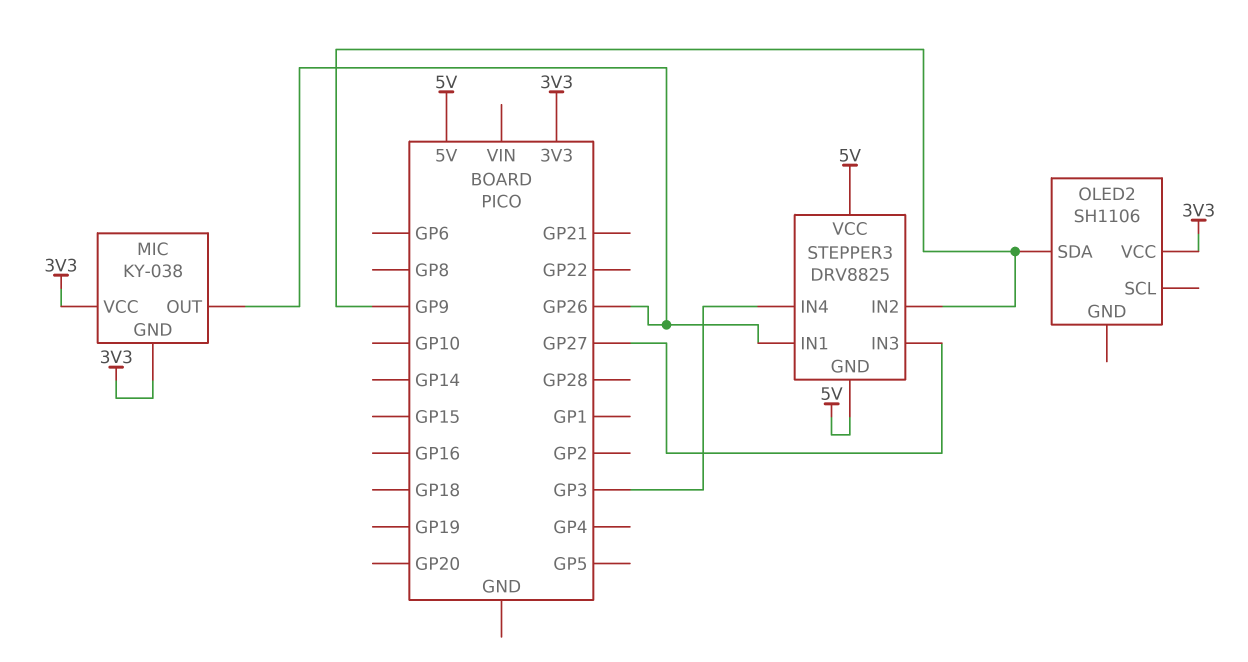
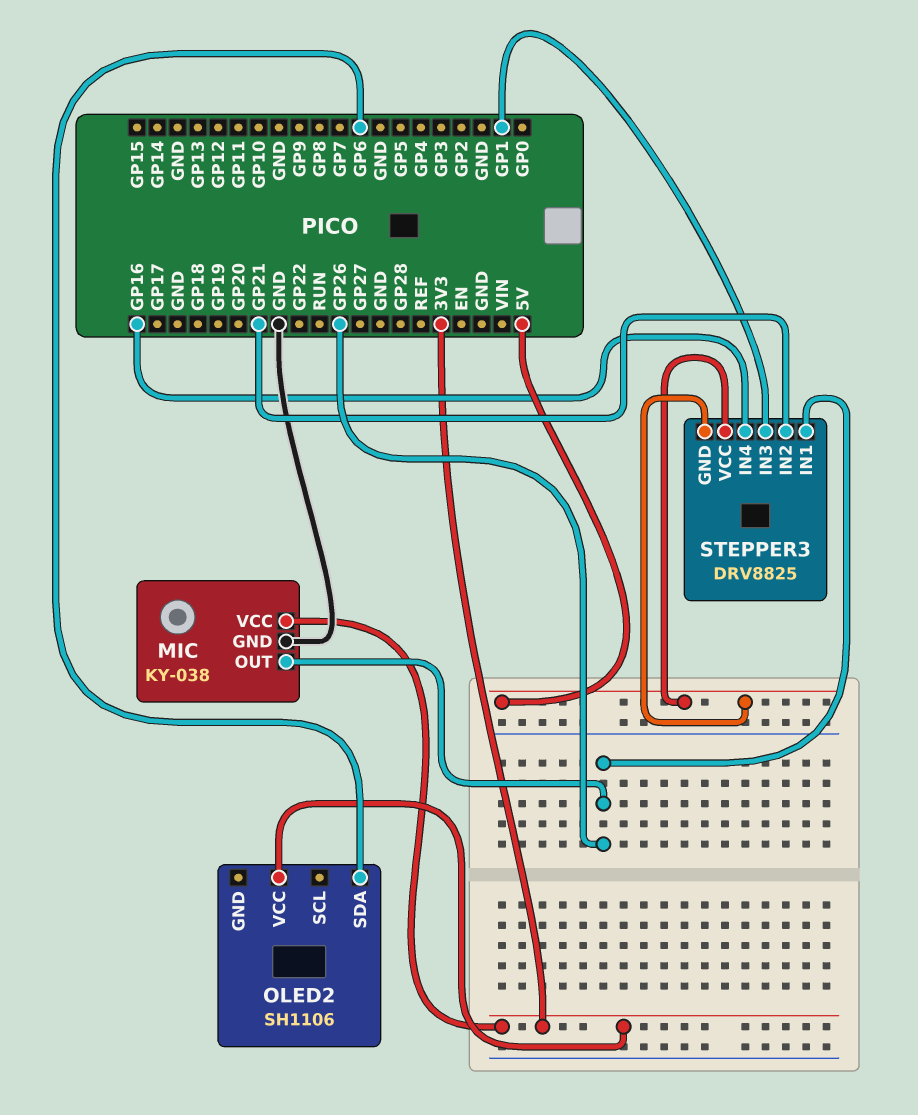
MIC pin GND: 3V3 -> GND
OLED2 pin SDA: GP9 -> GP6
STEPPER3 pin IN2: GP9 -> GP21
STEPPER3 pin IN3: GP27 -> GP1
STEPPER3 pin IN4: GP3 -> GP16

